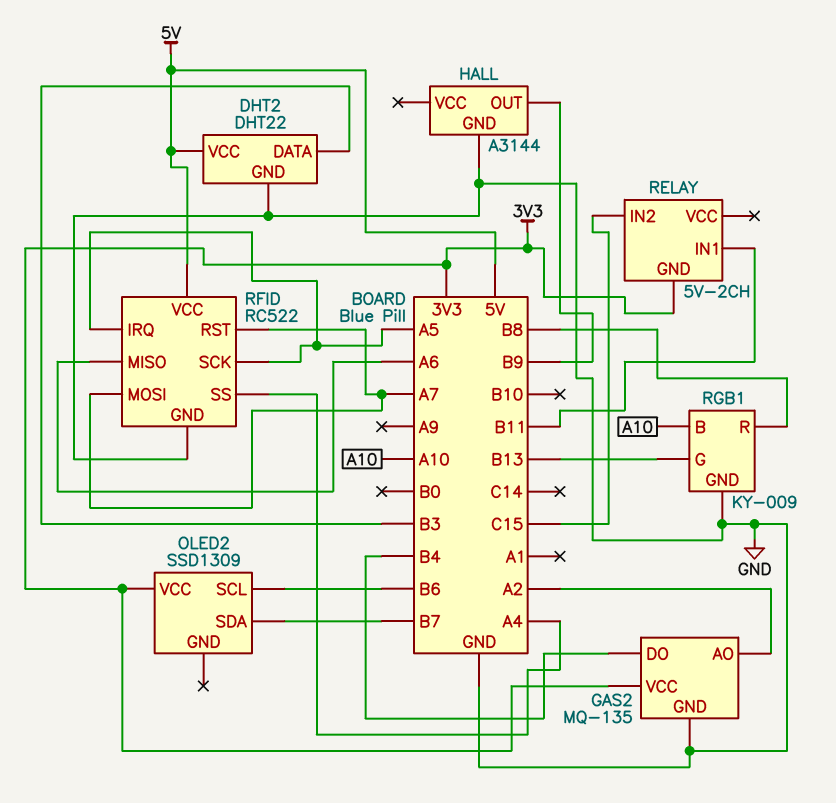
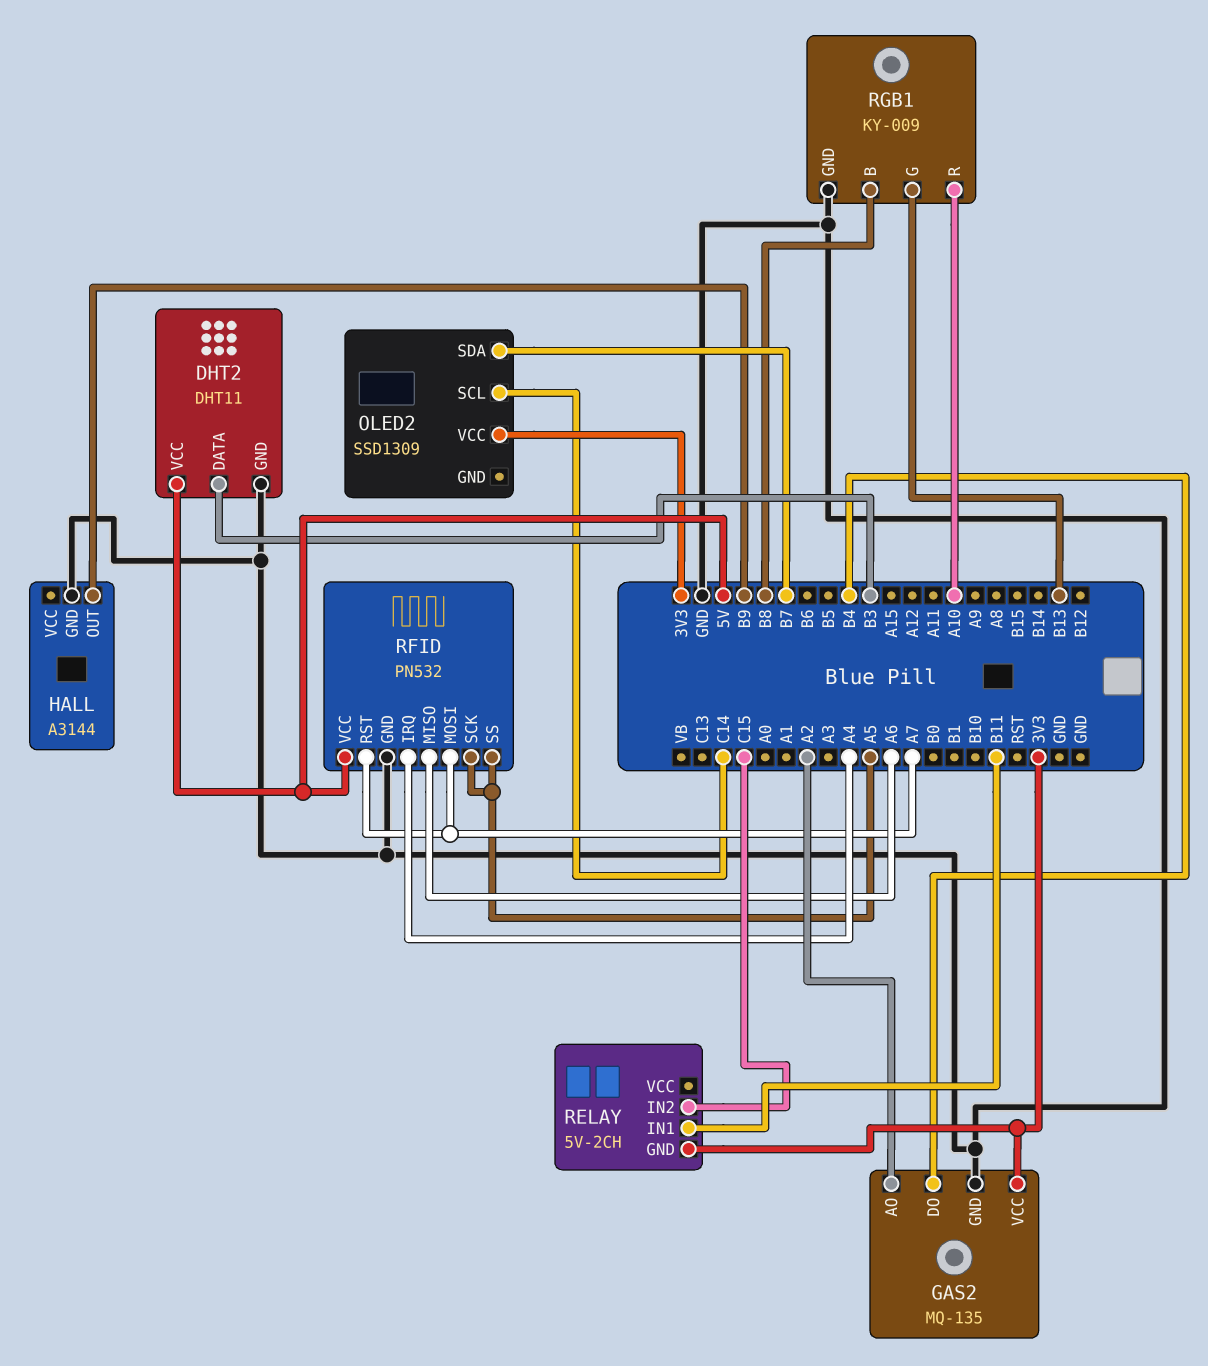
DHT2: DHT22 -> DHT11
OLED2 pin SCL: B6 -> C14
RFID: RC522 -> PN532
RFID pin IRQ: A5 -> A4
RFID pin SS: A4 -> A5
RGB1 pin B: A10 -> B8
RGB1 pin R: B8 -> A10

